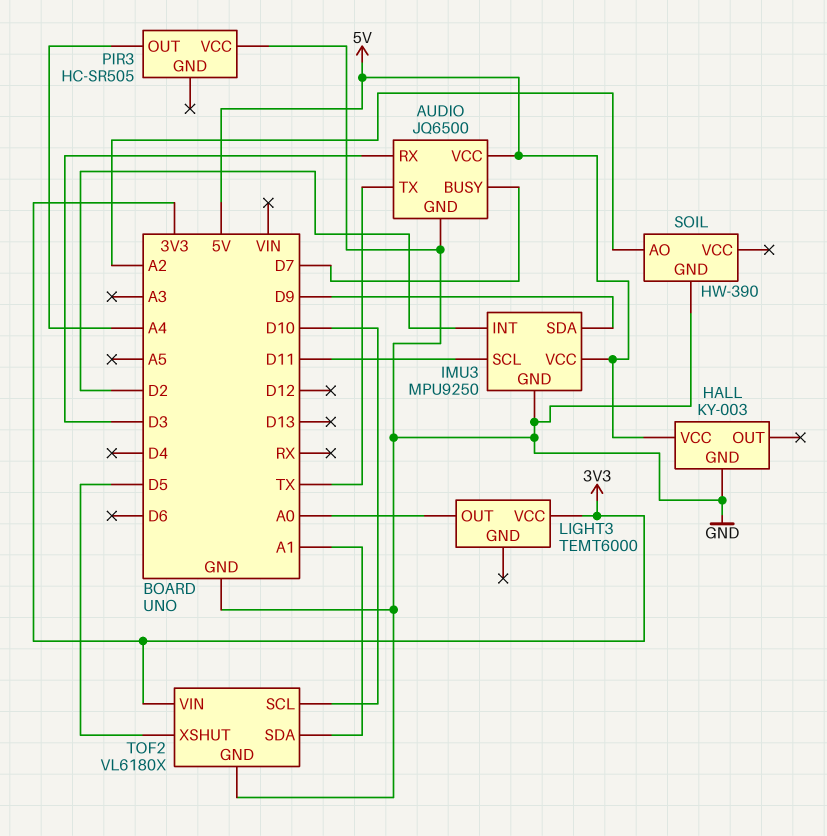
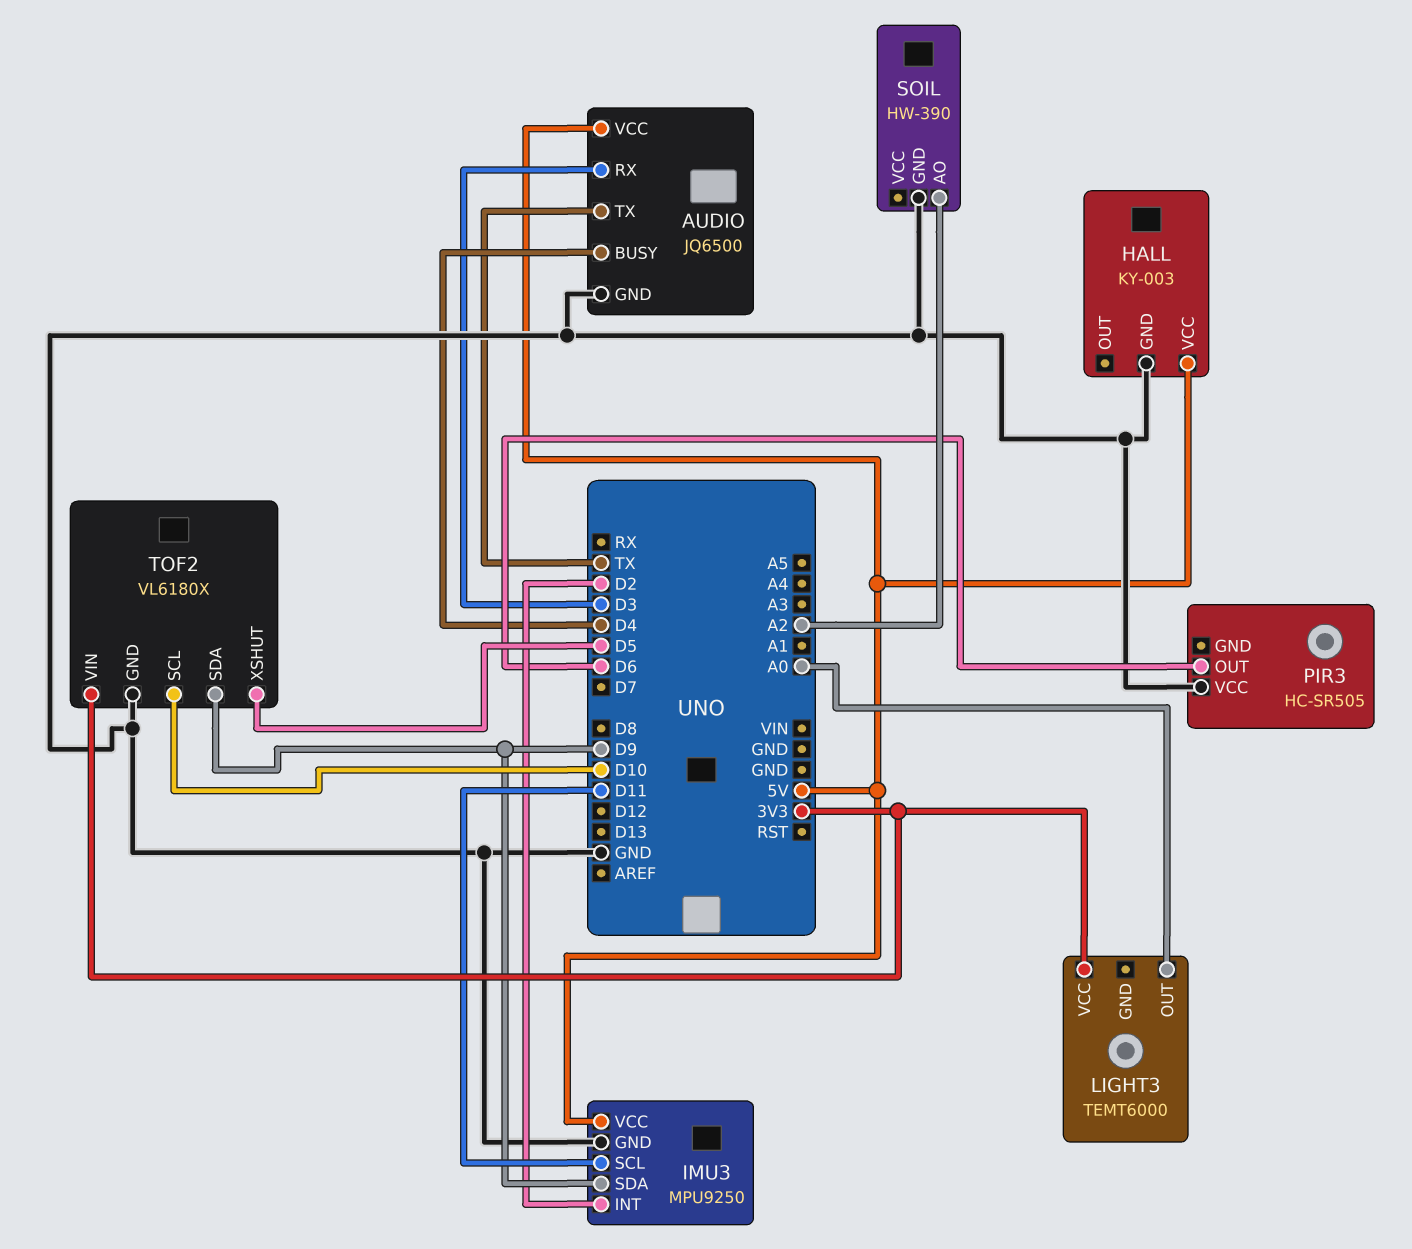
AUDIO pin BUSY: D7 -> D4
PIR3 pin OUT: A4 -> D6
TOF2 pin SDA: A1 -> D9

